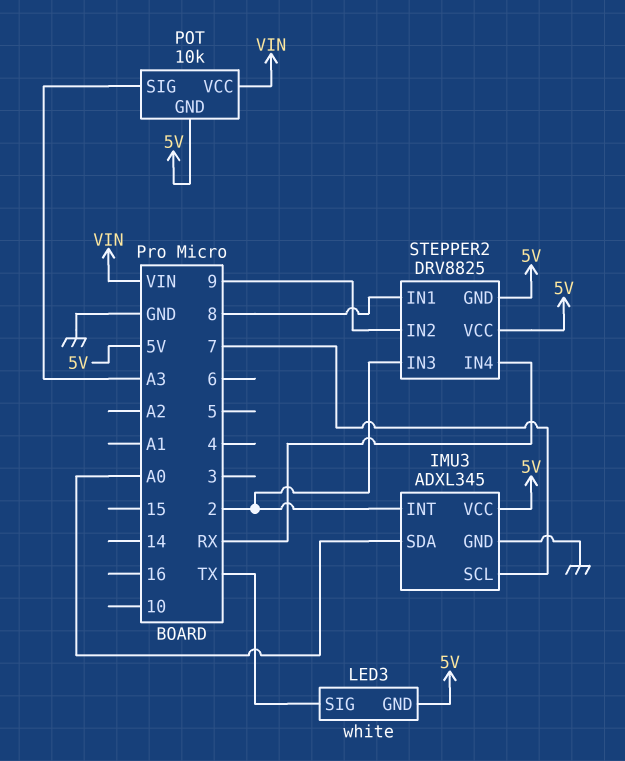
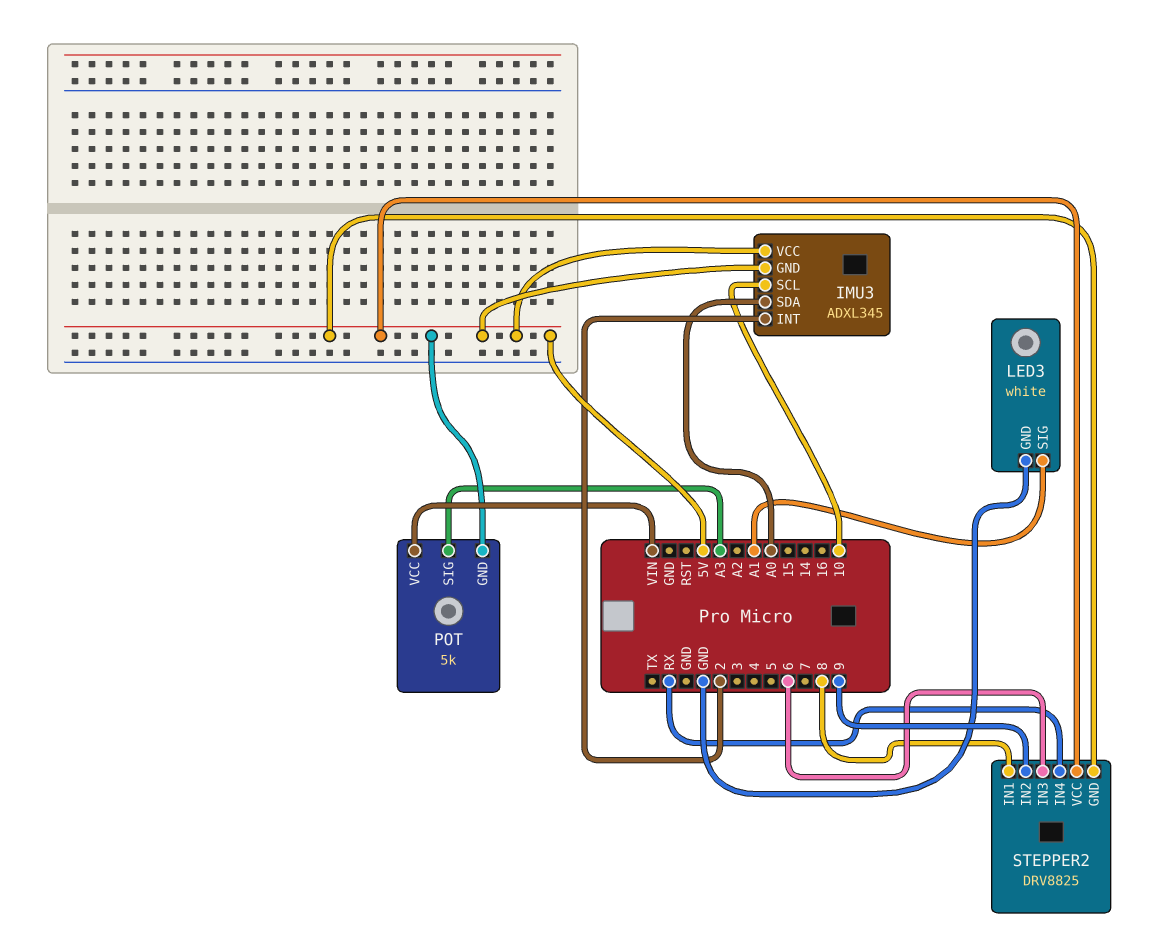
IMU3 pin GND: GND -> 5V
IMU3 pin SCL: 7 -> 10
LED3 pin GND: 5V -> GND
LED3 pin SIG: TX -> A1
POT: 10k -> 5k
STEPPER2 pin IN3: 2 -> 6

